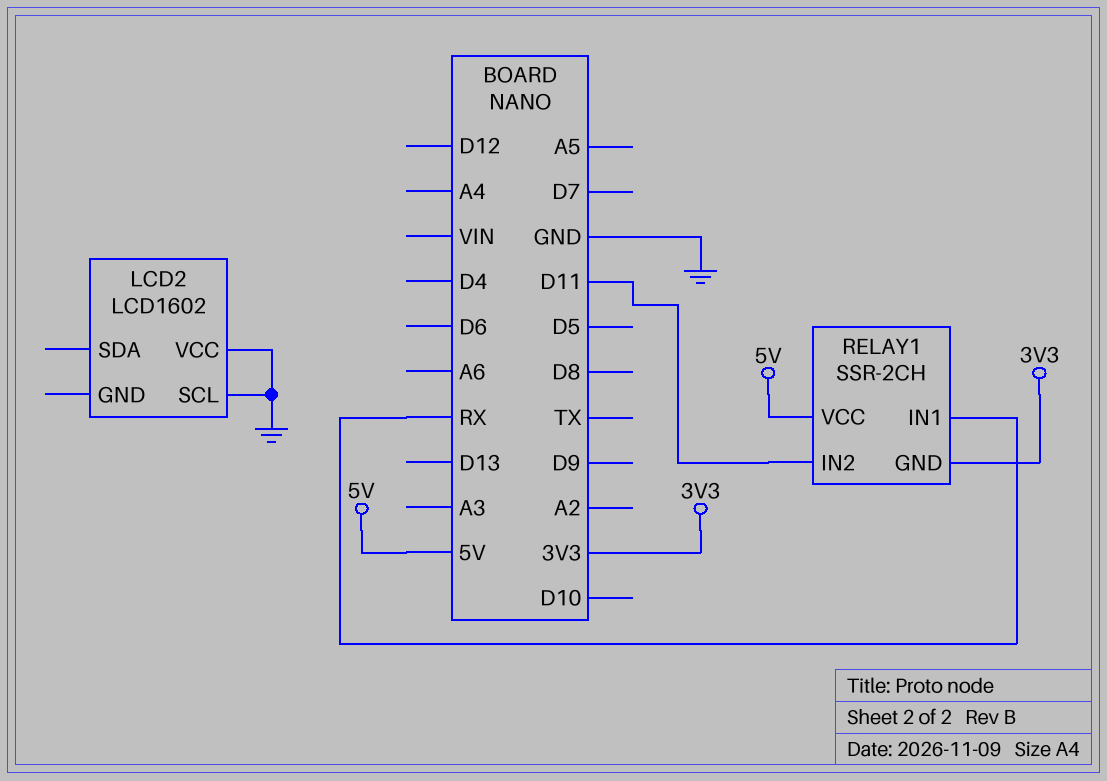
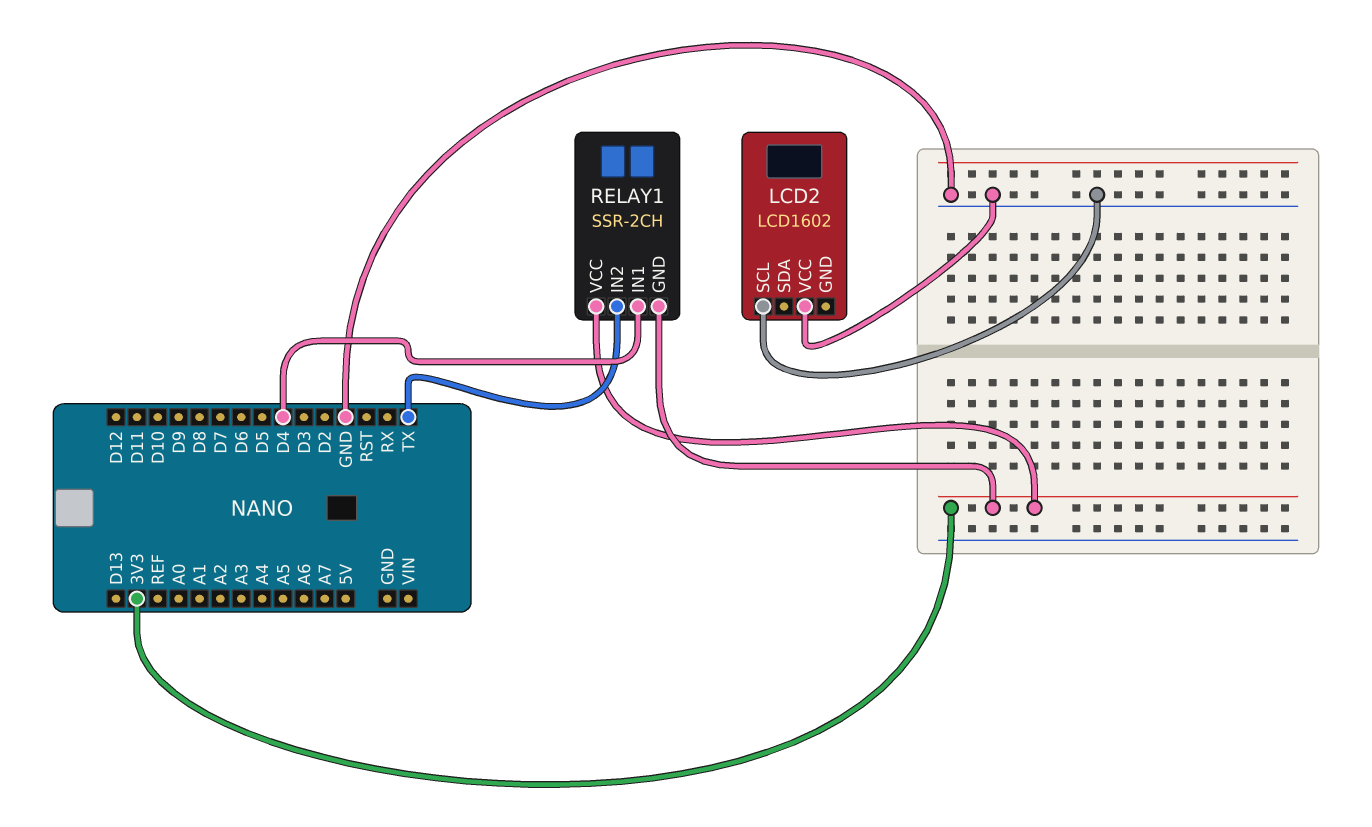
RELAY1 pin IN1: RX -> D4
RELAY1 pin IN2: D11 -> TX
RELAY1 pin VCC: 5V -> 3V3

